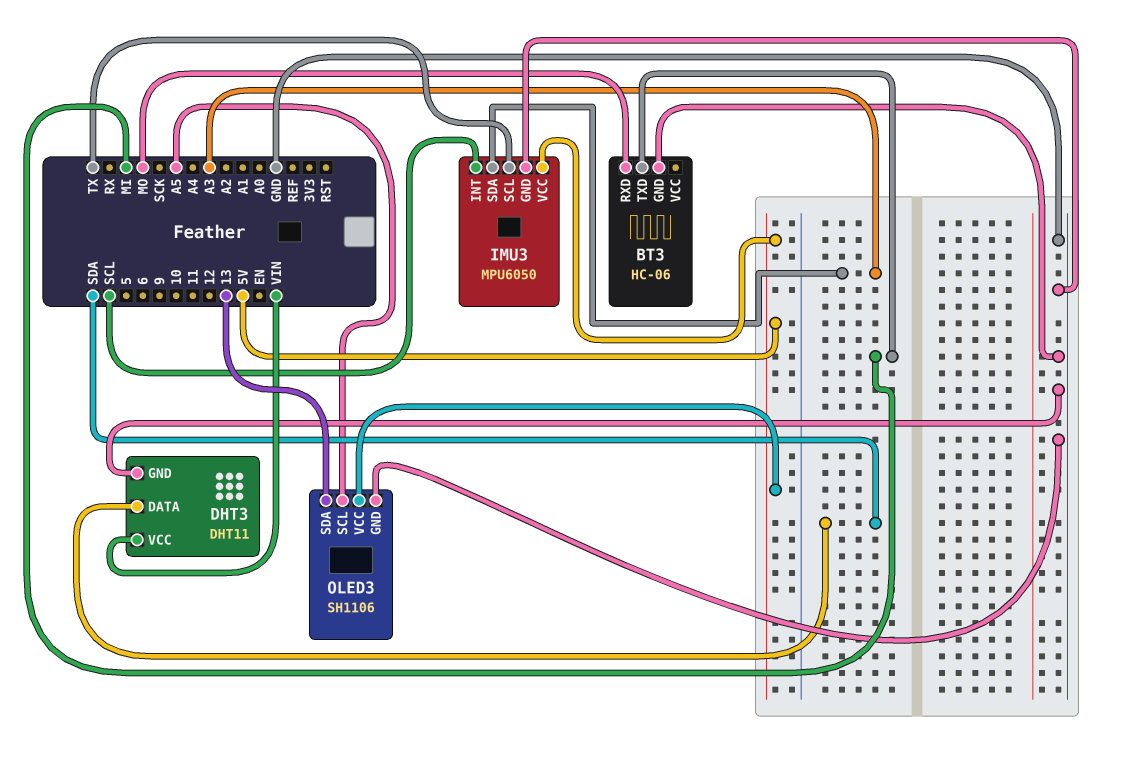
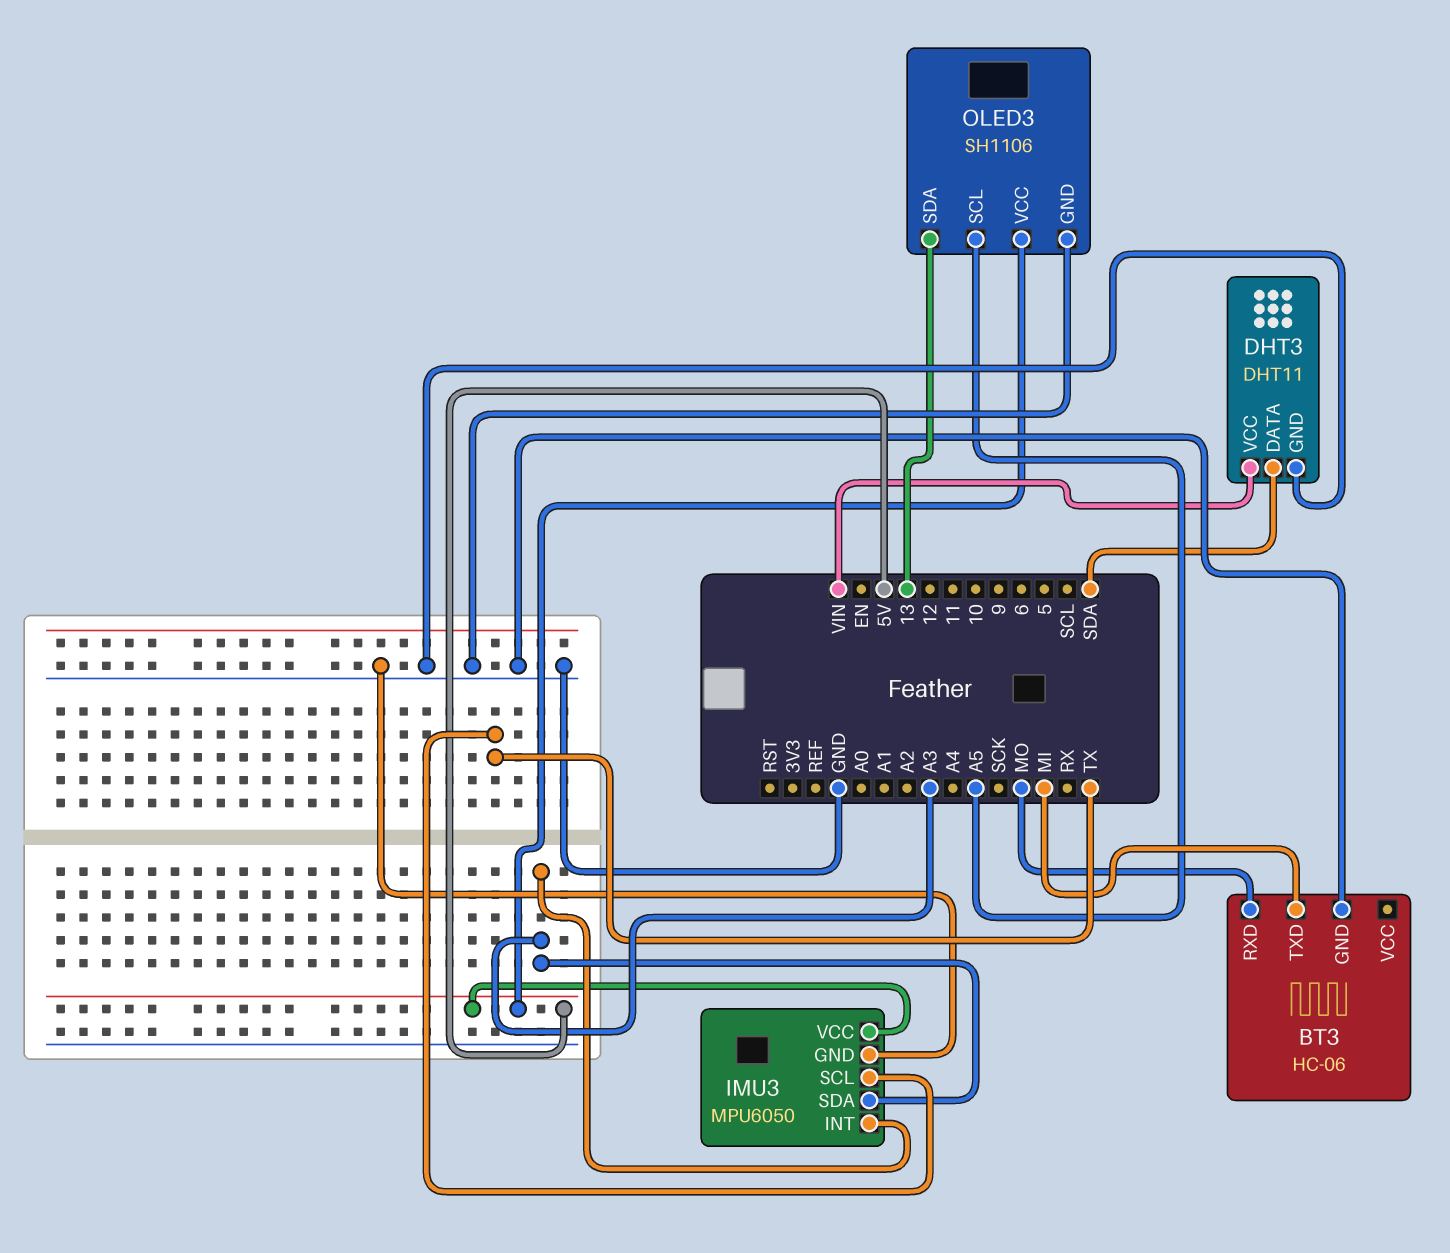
IMU3 pin INT: SCL -> A3

